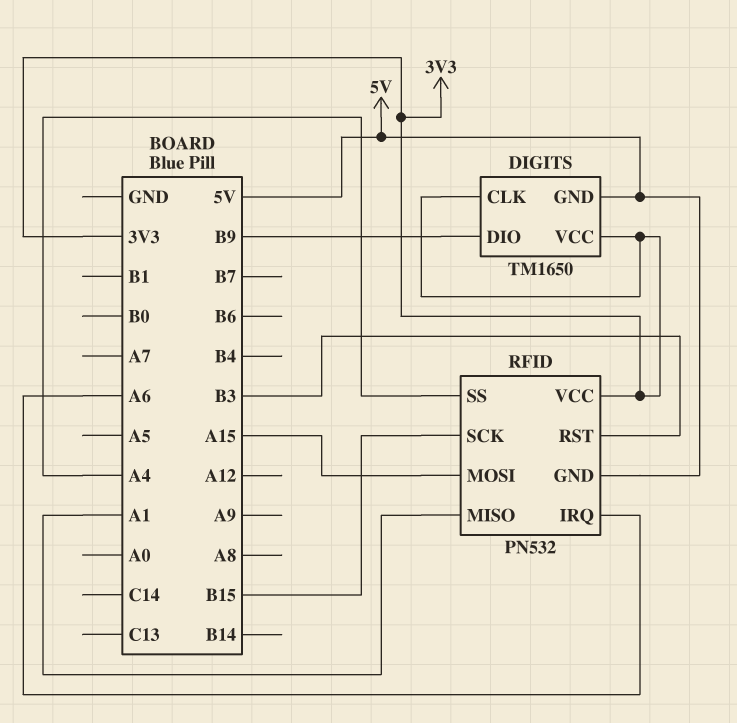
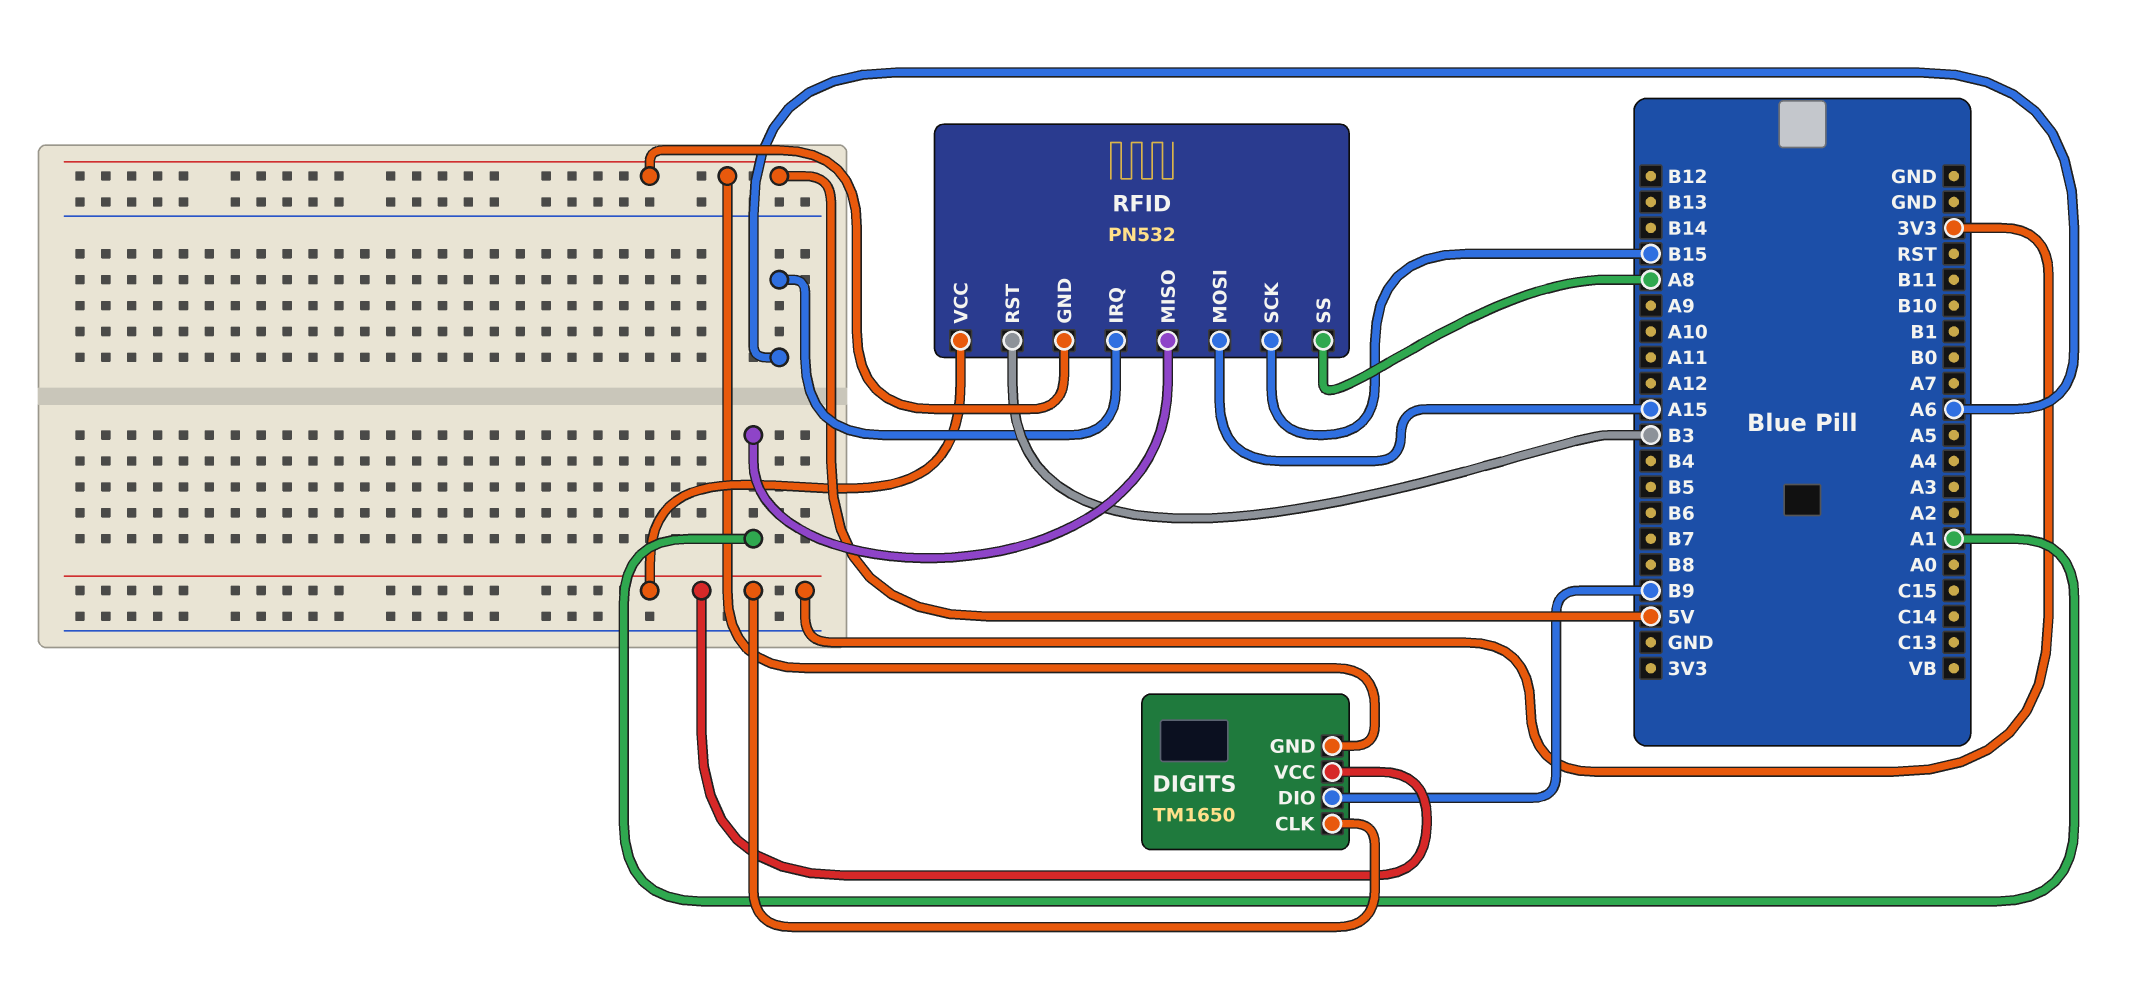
RFID pin SS: A4 -> A8

